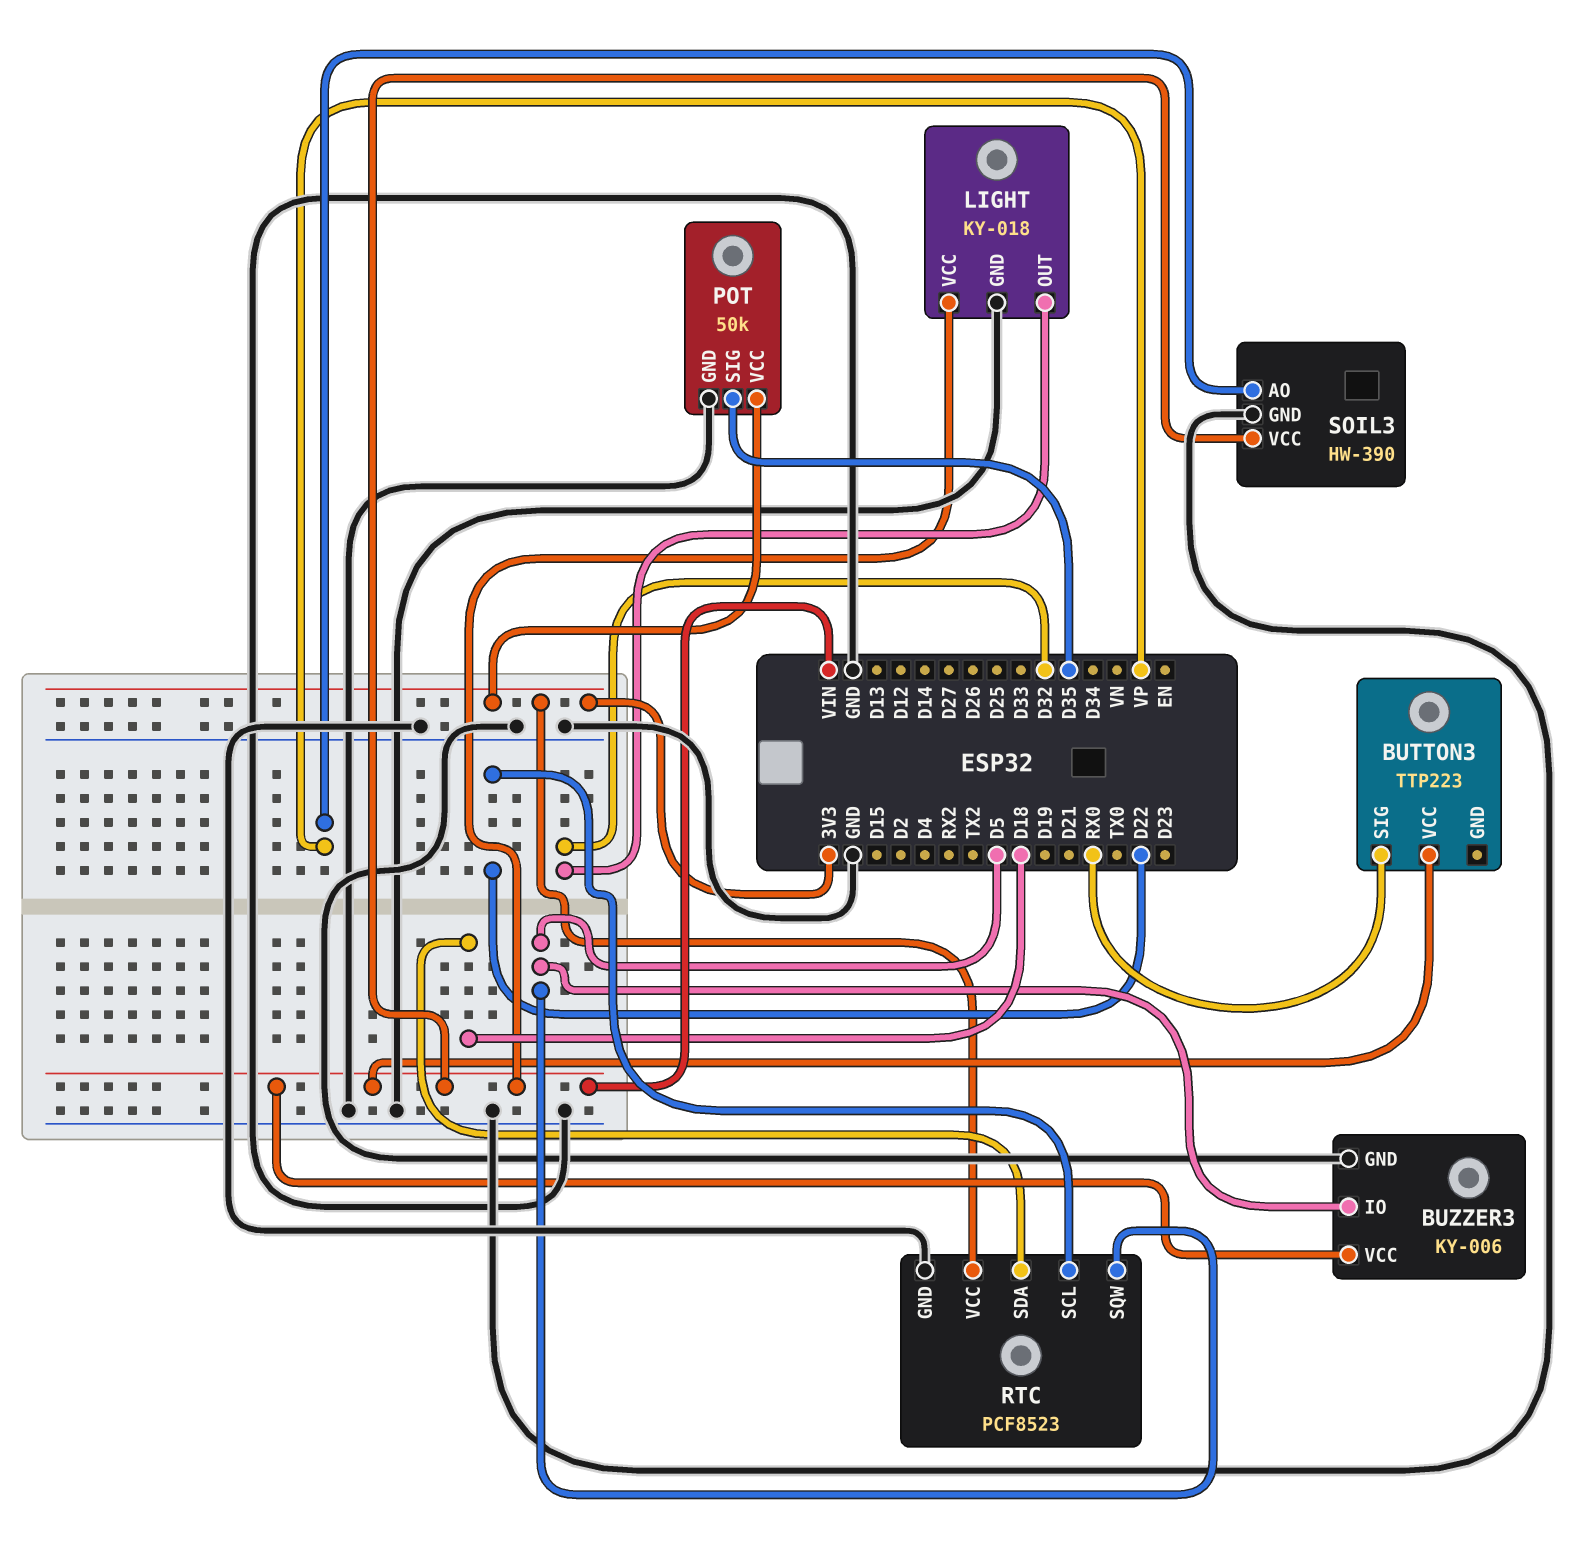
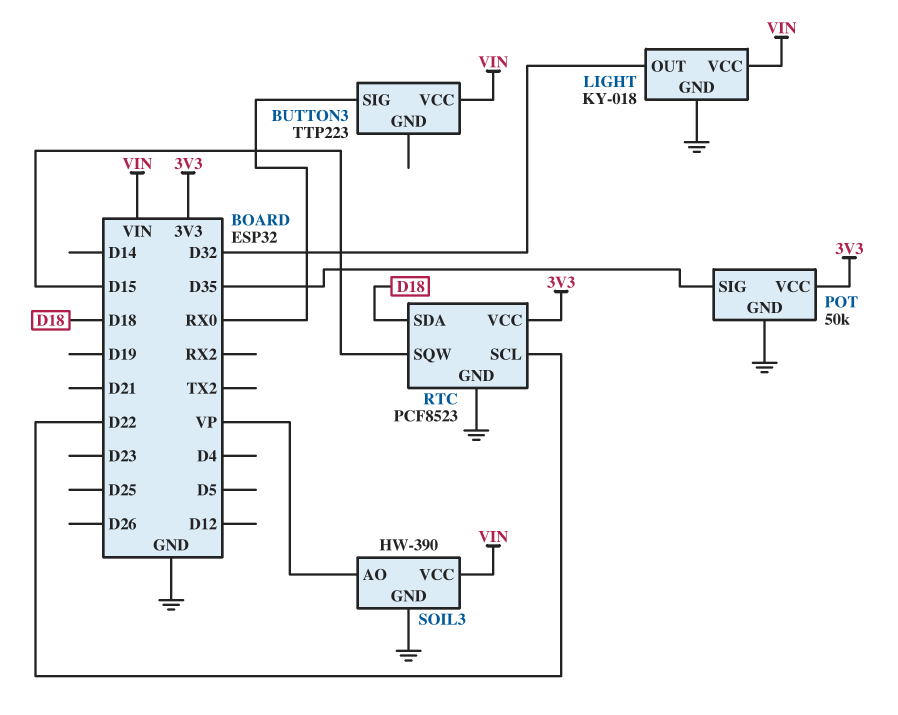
BUZZER3: KY-006 -> none
BUZZER3 pin GND: GND -> none
BUZZER3 pin IO: D5 -> none
BUZZER3 pin VCC: VIN -> none
RTC pin SQW: D5 -> D15

